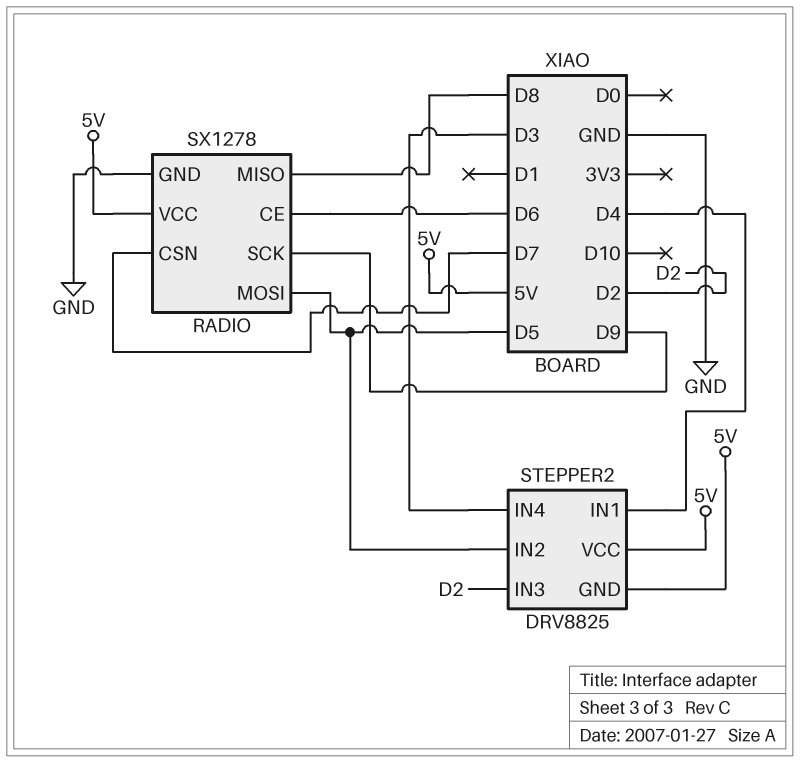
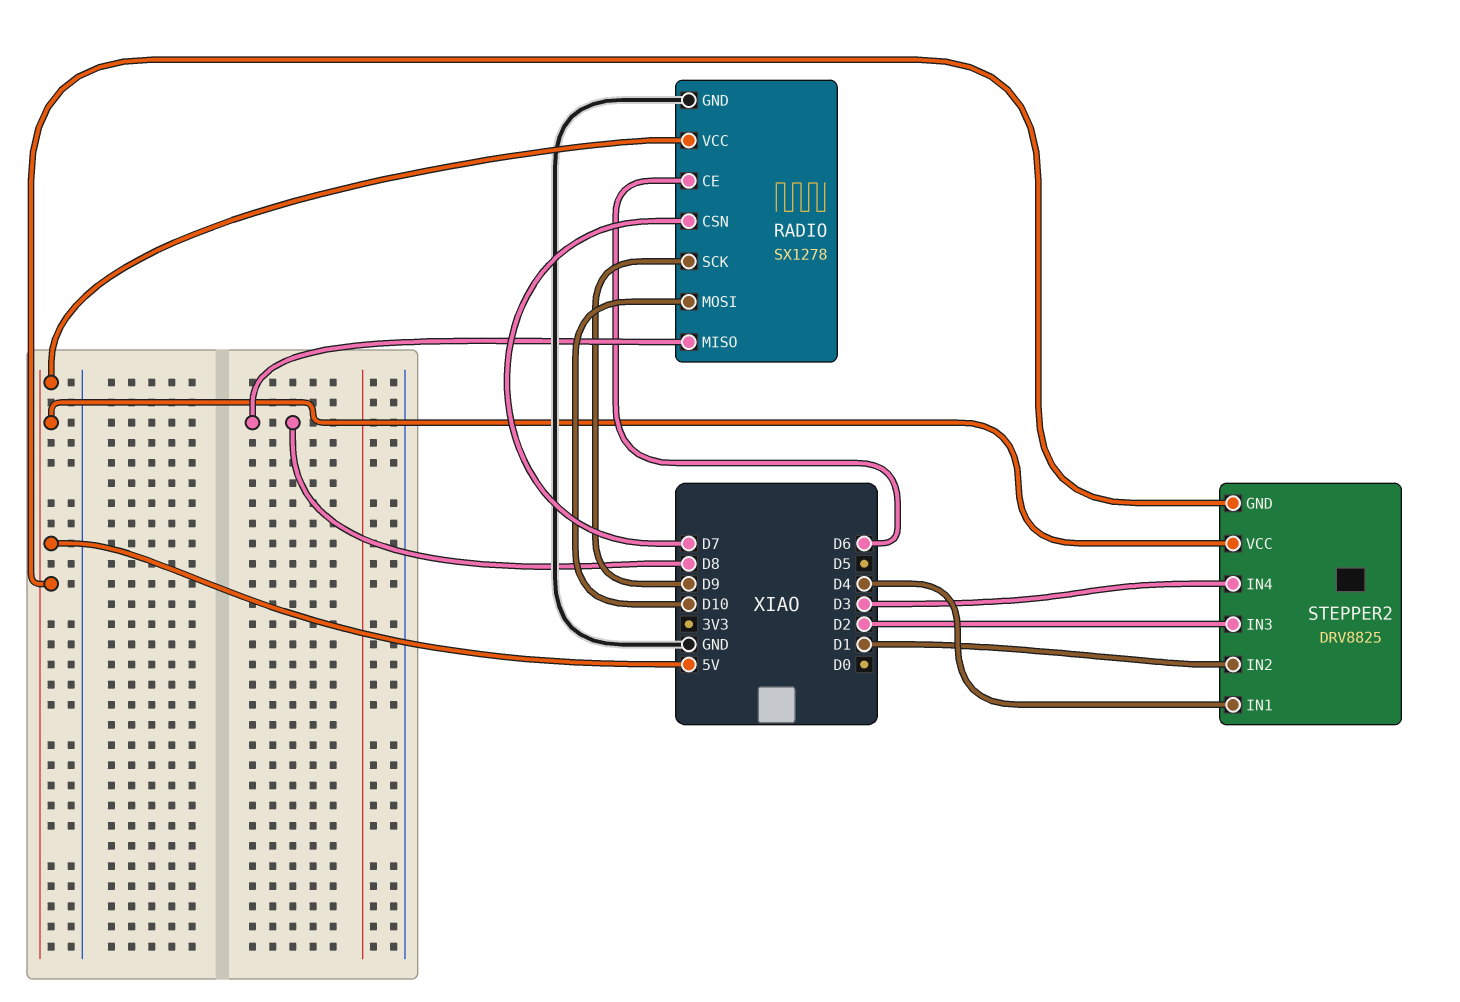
RADIO pin MOSI: D5 -> D10
STEPPER2 pin IN2: D5 -> D1

